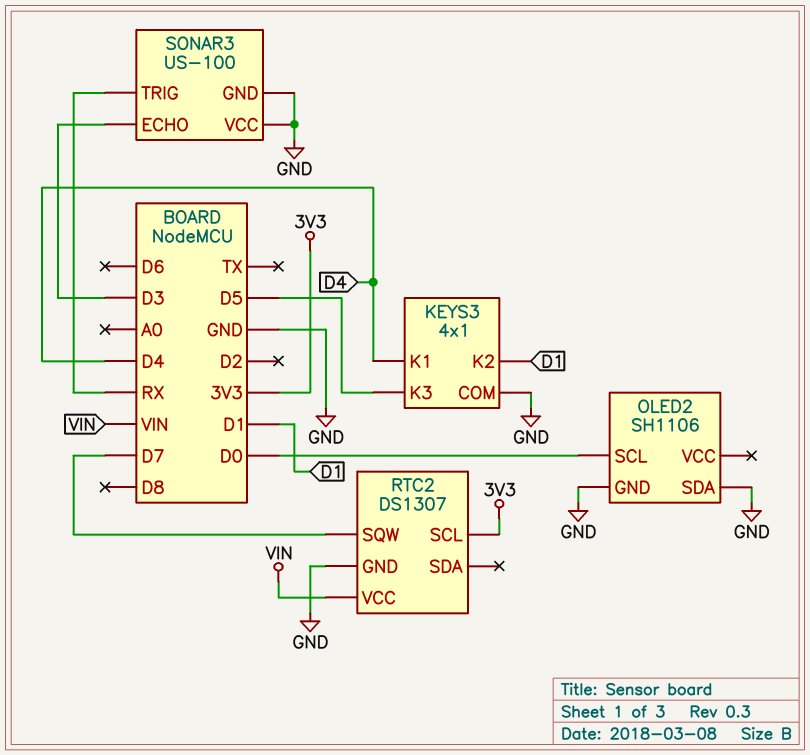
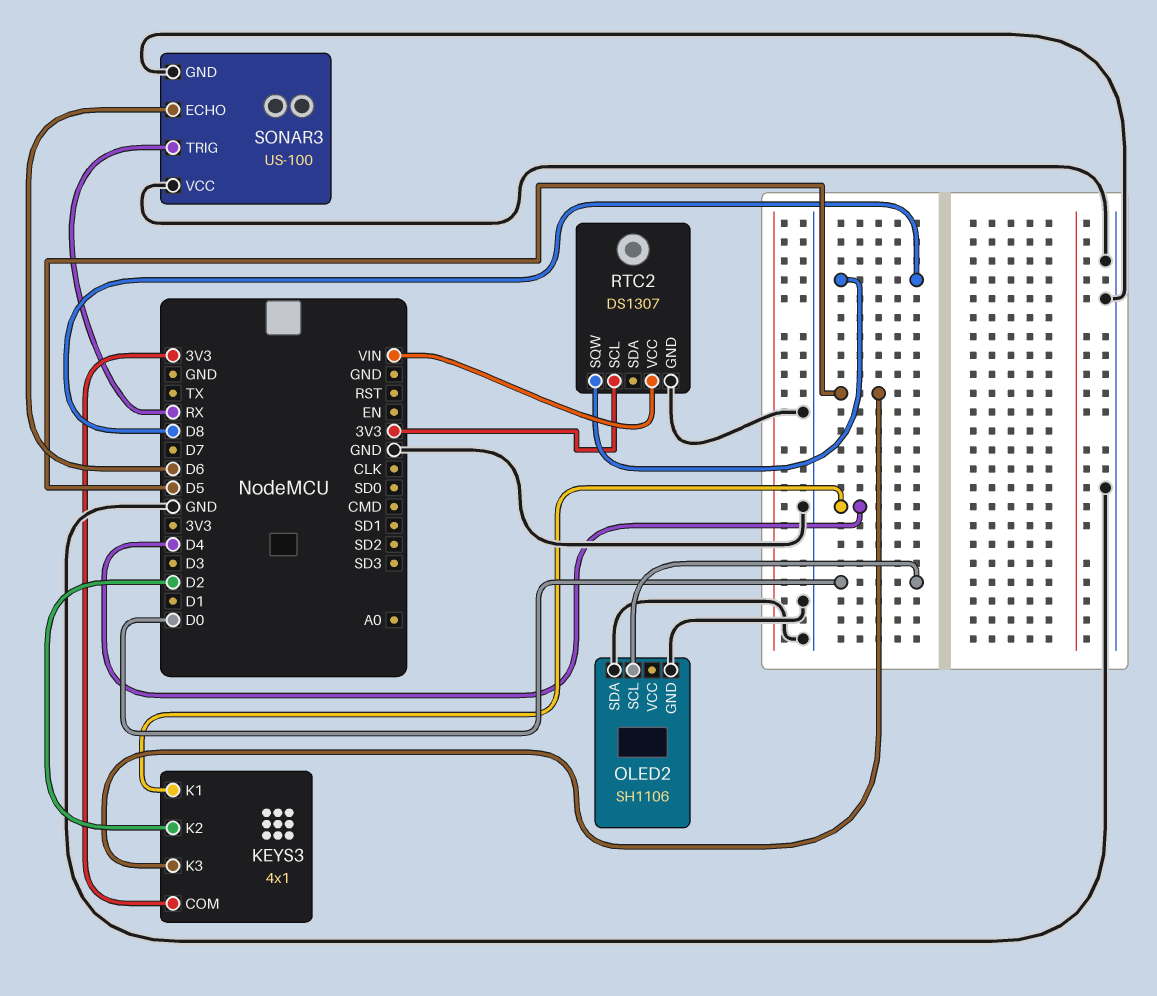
KEYS3 pin COM: GND -> 3V3
KEYS3 pin K2: D1 -> D2
RTC2 pin SQW: D7 -> D8
SONAR3 pin ECHO: D3 -> D6

